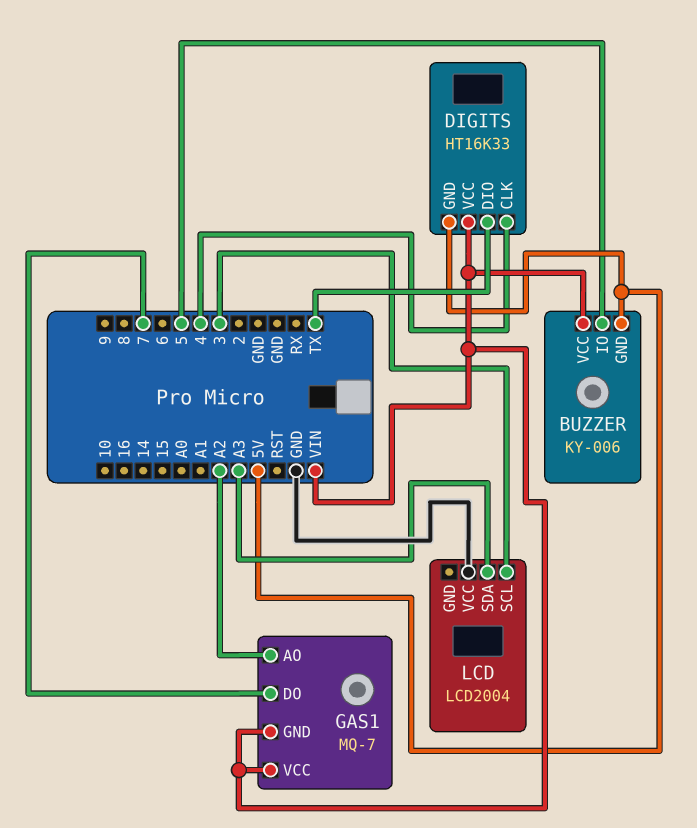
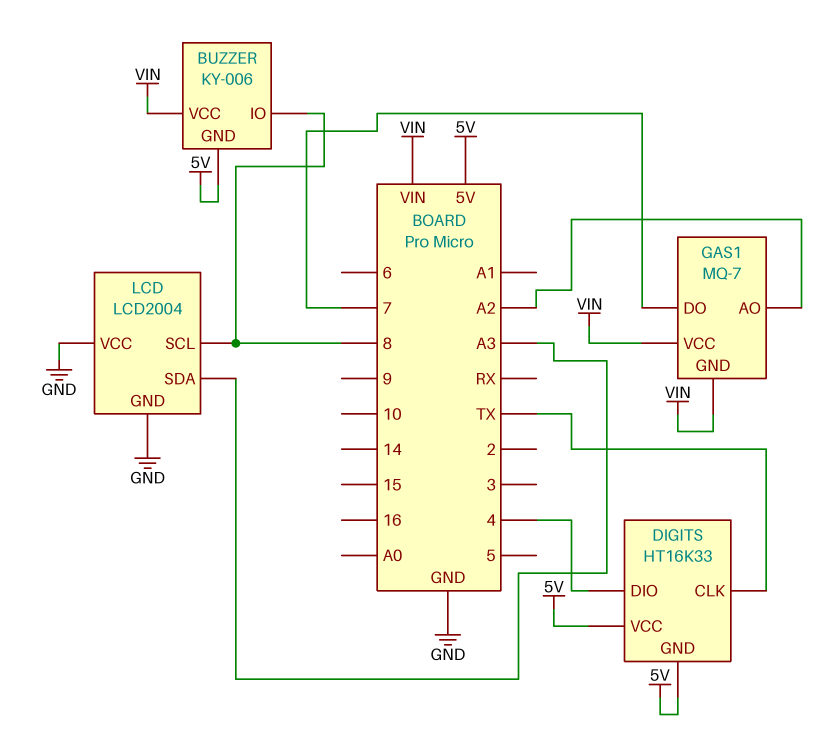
BUZZER pin IO: 5 -> 8
DIGITS pin CLK: 4 -> TX
DIGITS pin DIO: TX -> 4
DIGITS pin VCC: VIN -> 5V
LCD pin GND: none -> GND
LCD pin SCL: 3 -> 8

